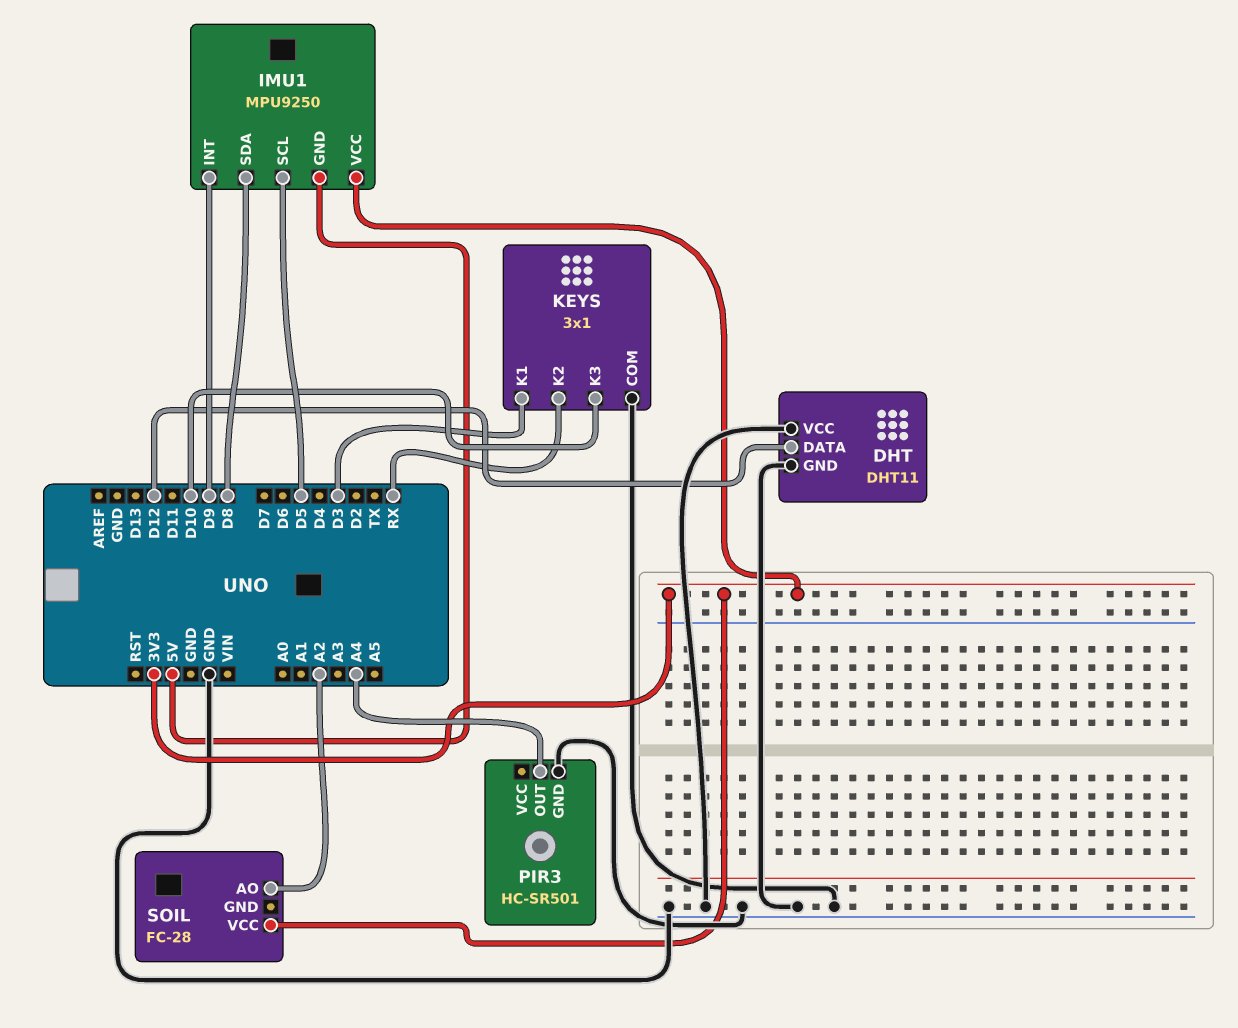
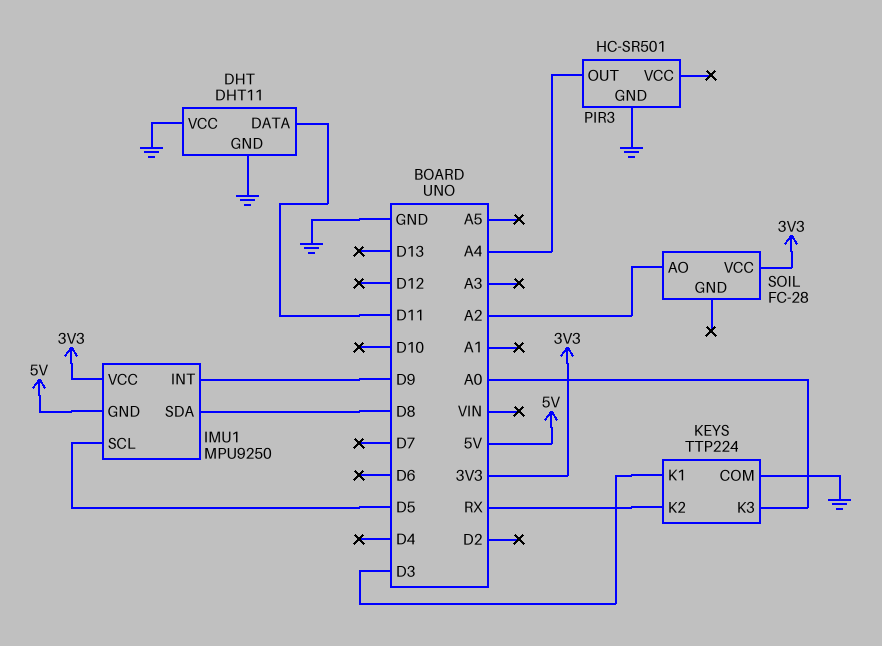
DHT pin DATA: D12 -> D11
KEYS: 3x1 -> TTP224
KEYS pin K3: D10 -> A0

